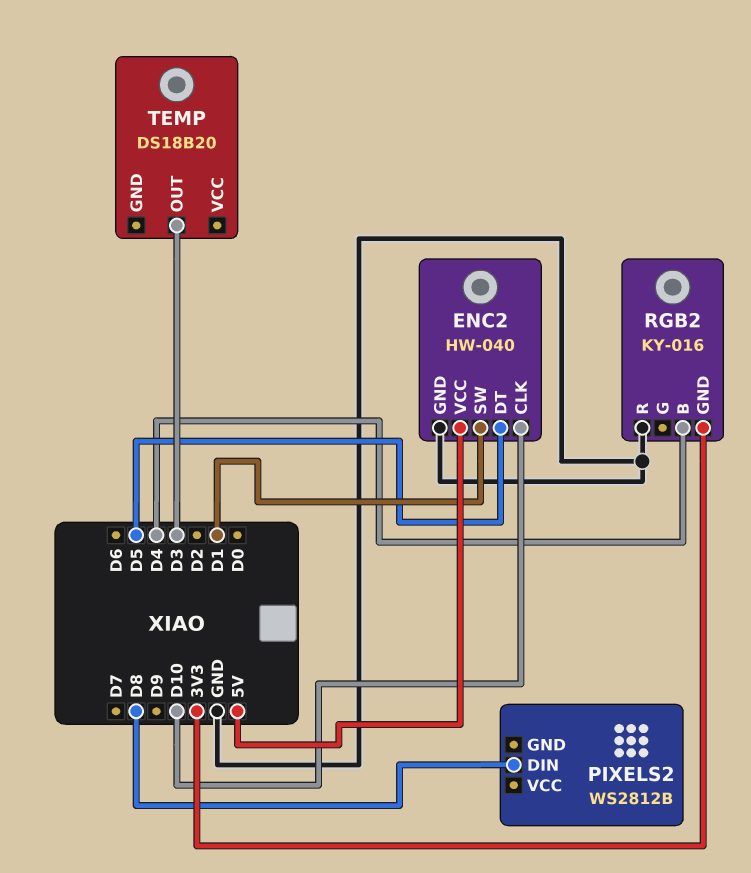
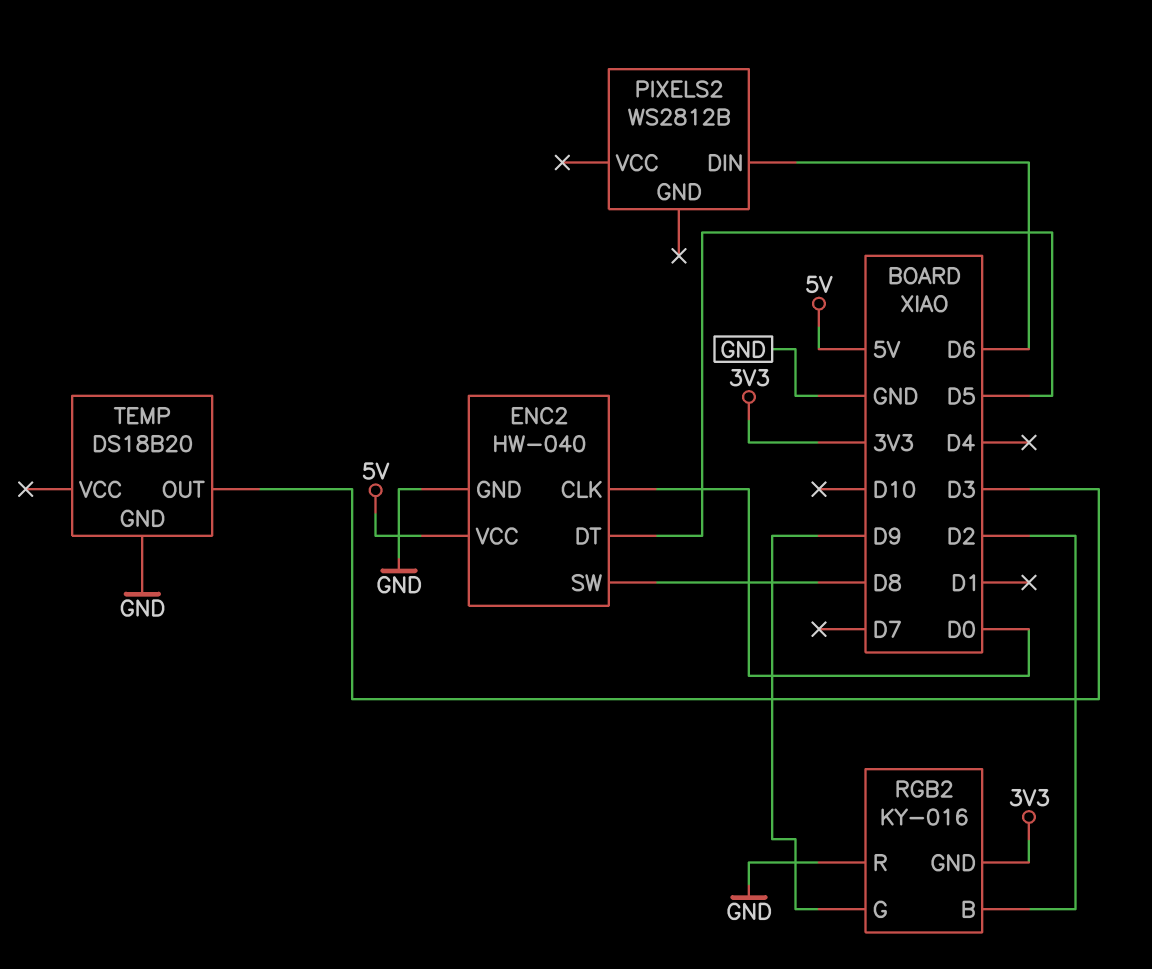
ENC2 pin CLK: D10 -> D0
ENC2 pin SW: D1 -> D8
PIXELS2 pin DIN: D8 -> D6
RGB2 pin B: D4 -> D2
RGB2 pin G: none -> D9
TEMP pin GND: none -> GND

